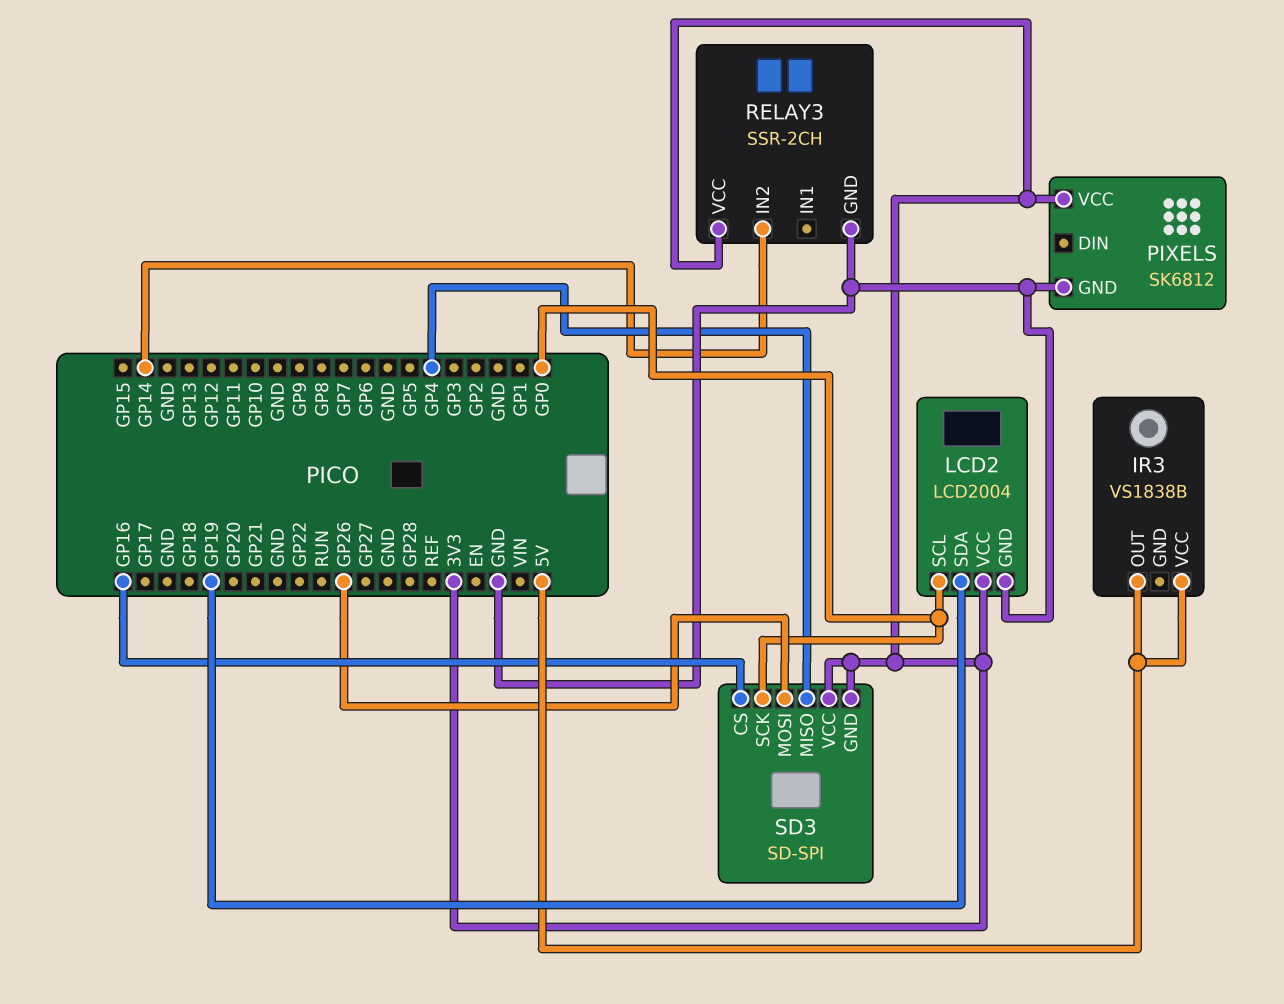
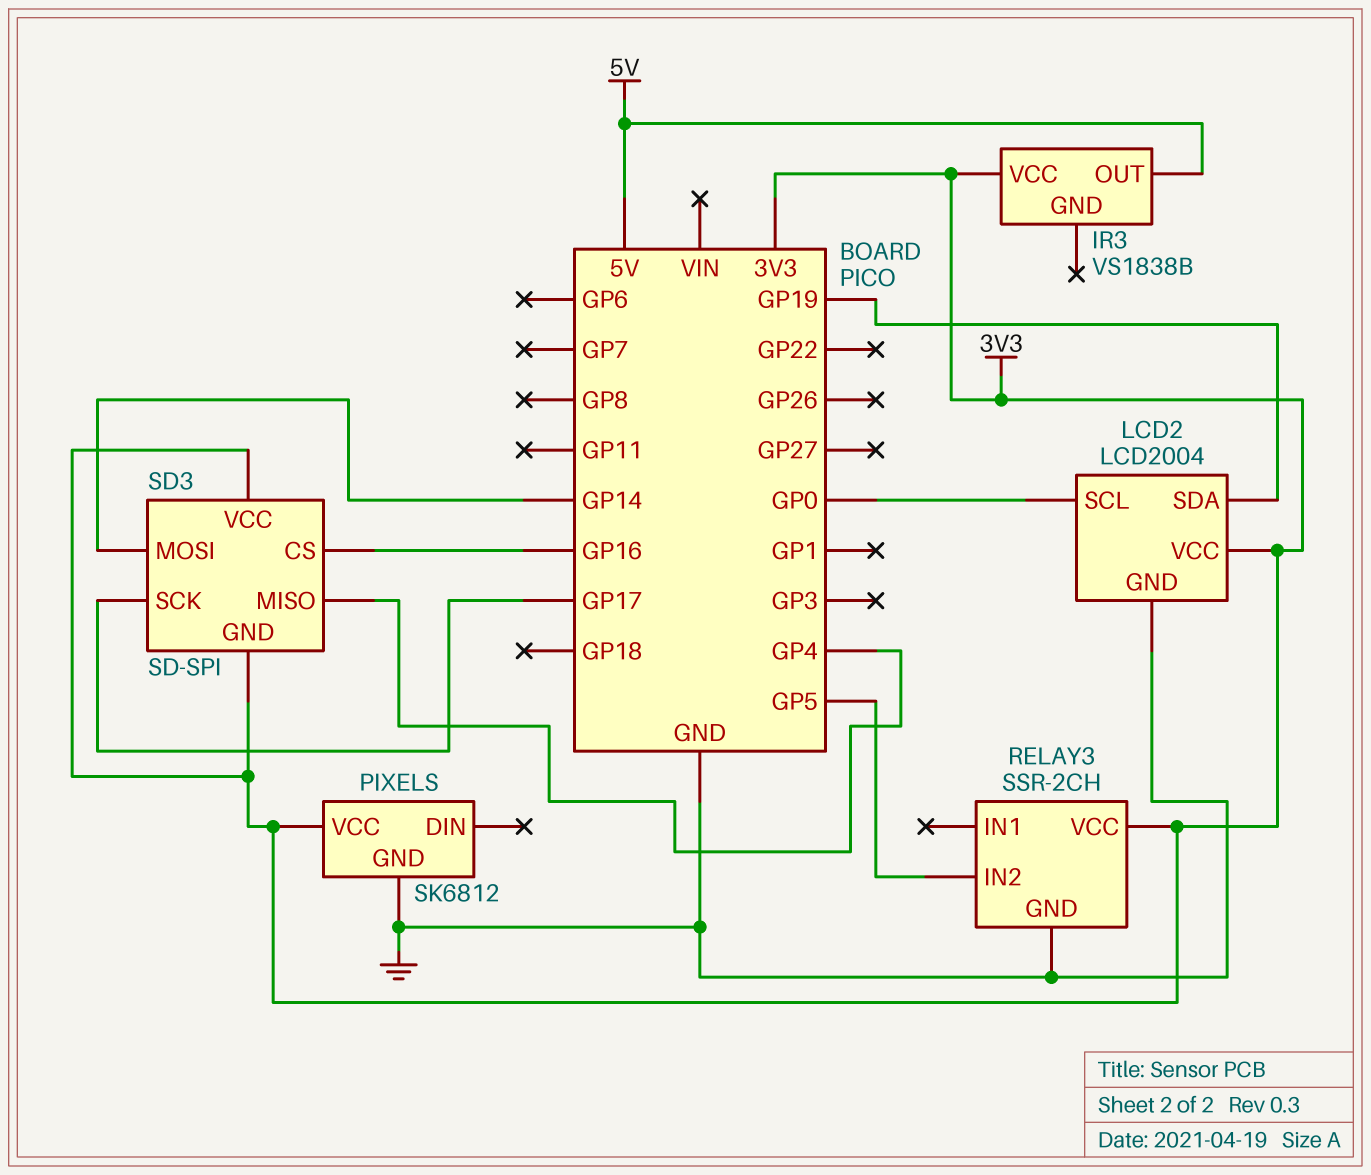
IR3 pin VCC: 5V -> 3V3
RELAY3 pin IN2: GP14 -> GP5
SD3 pin MOSI: GP26 -> GP14
SD3 pin SCK: GP0 -> GP17

